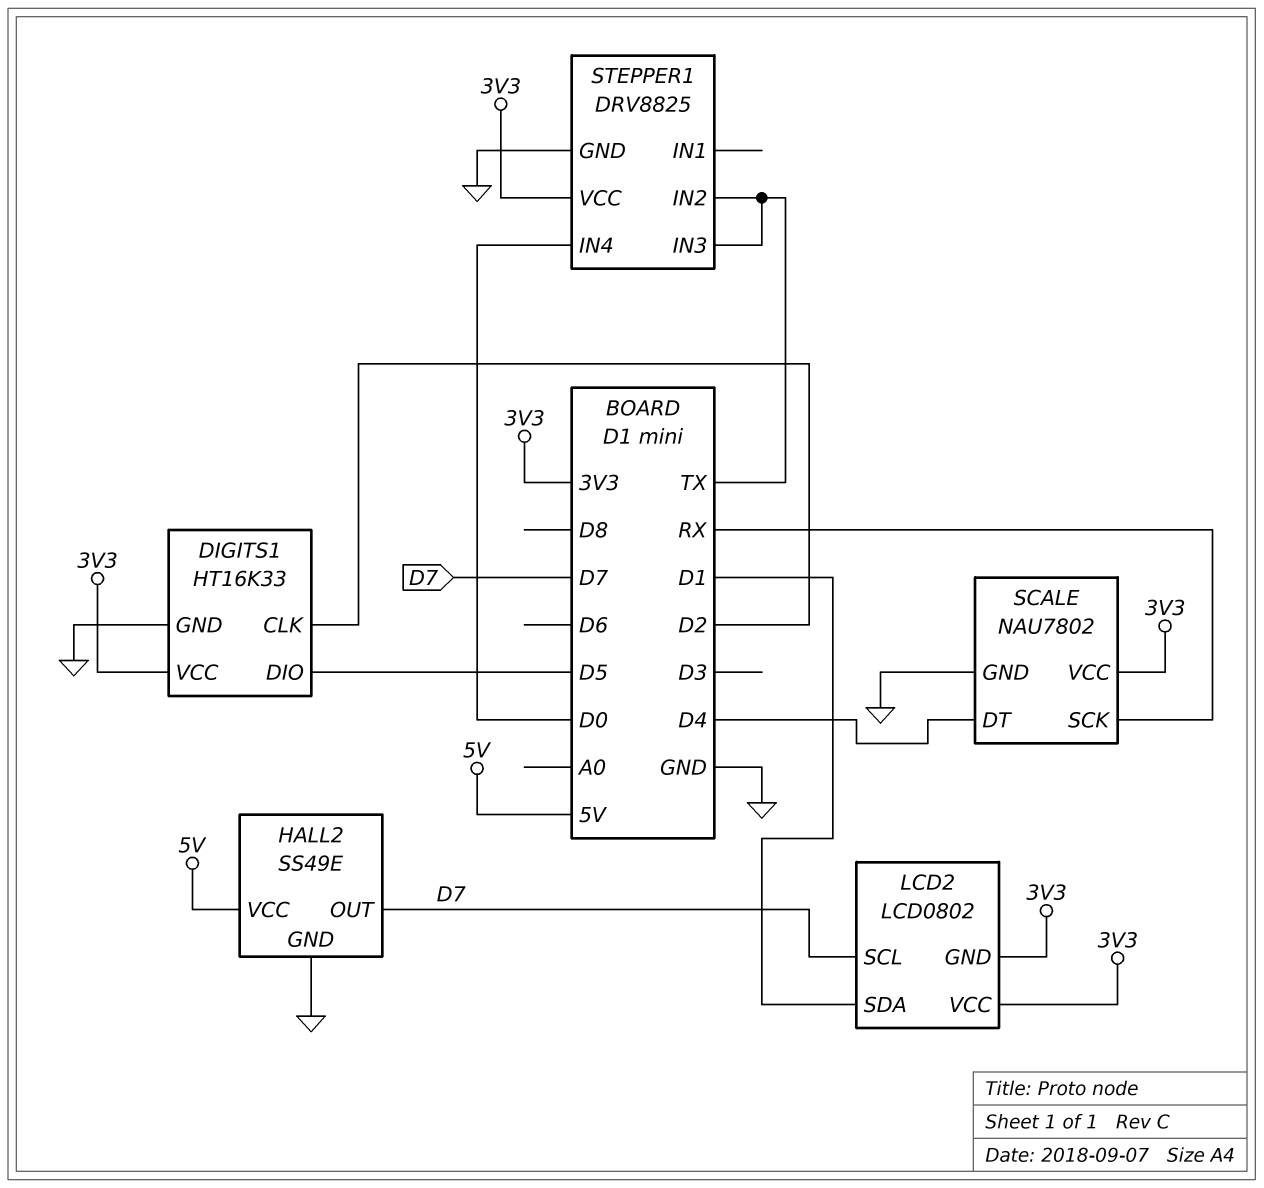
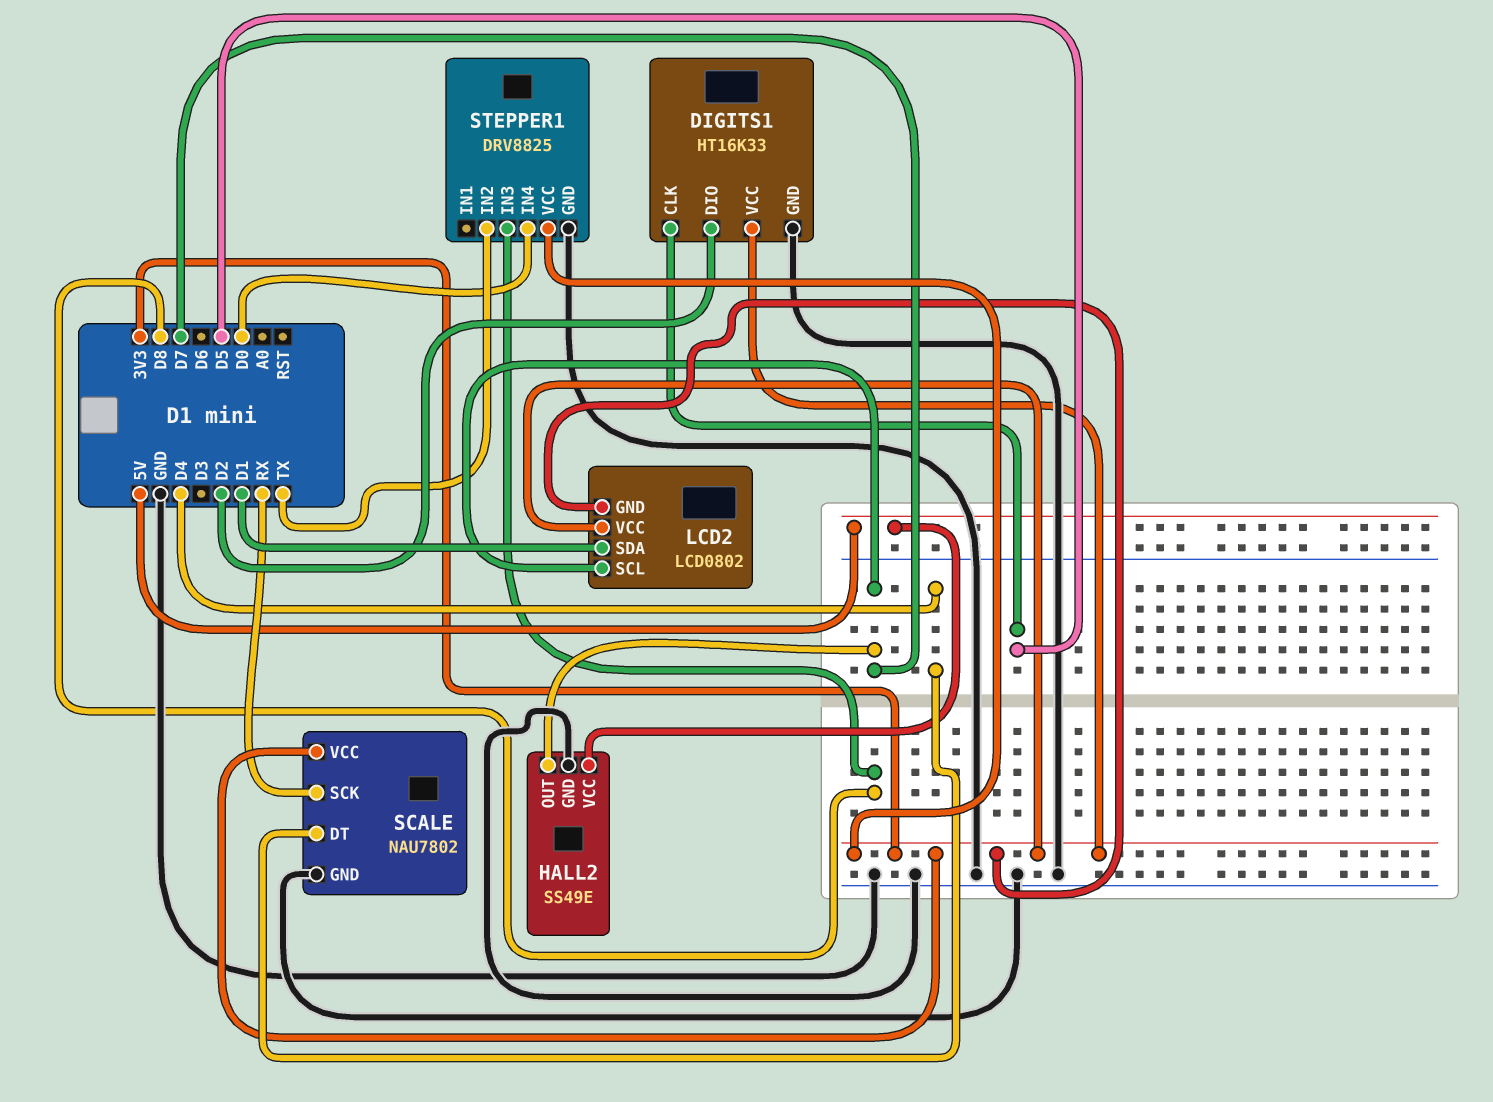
DIGITS1 pin CLK: D2 -> D5
DIGITS1 pin DIO: D5 -> D2
STEPPER1 pin IN3: TX -> D8

